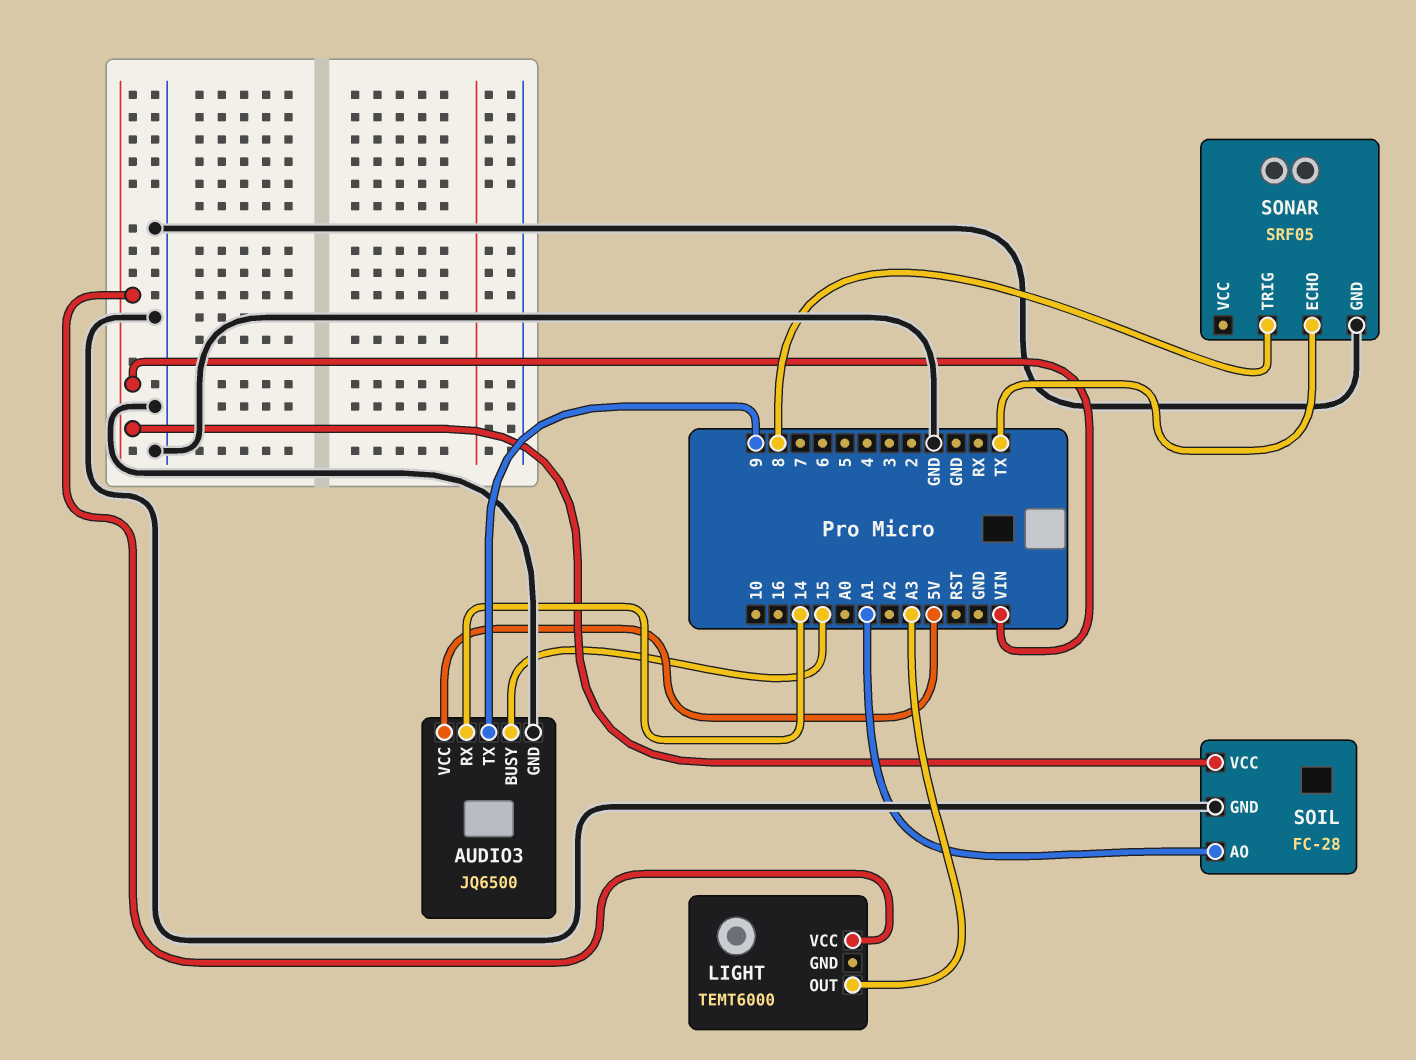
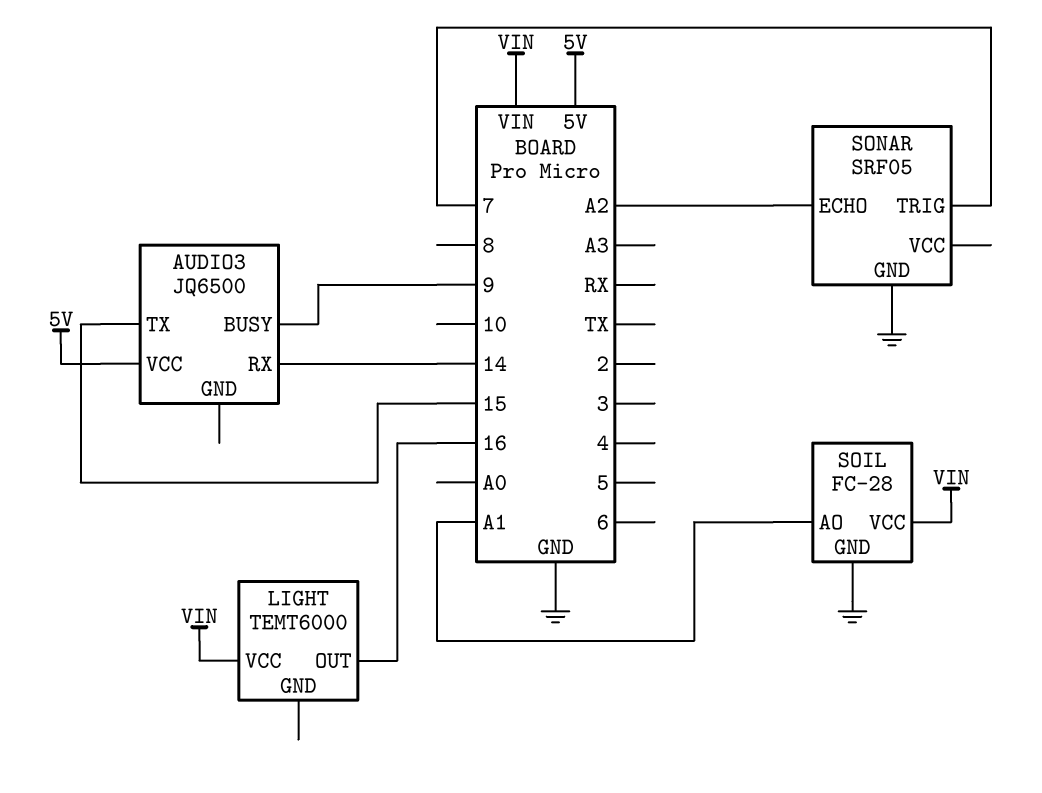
AUDIO3 pin BUSY: 15 -> 9
AUDIO3 pin GND: GND -> none
AUDIO3 pin TX: 9 -> 15
LIGHT pin OUT: A3 -> 16
SONAR pin ECHO: TX -> A2
SONAR pin TRIG: 8 -> 7

